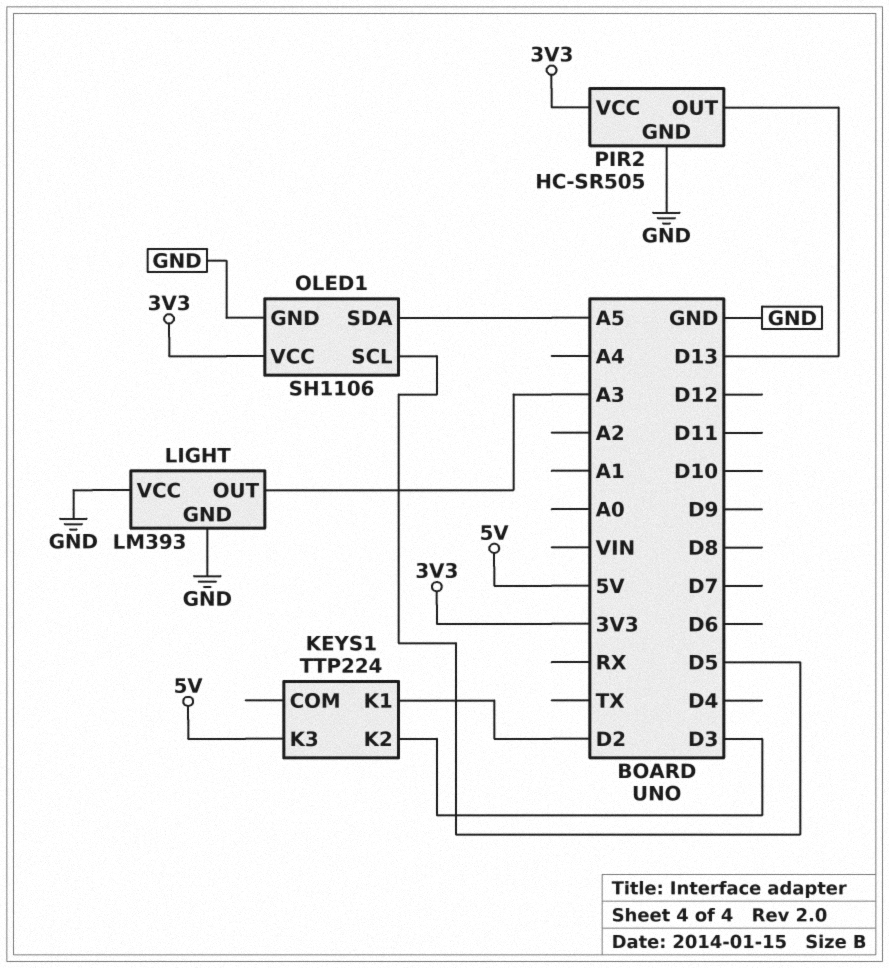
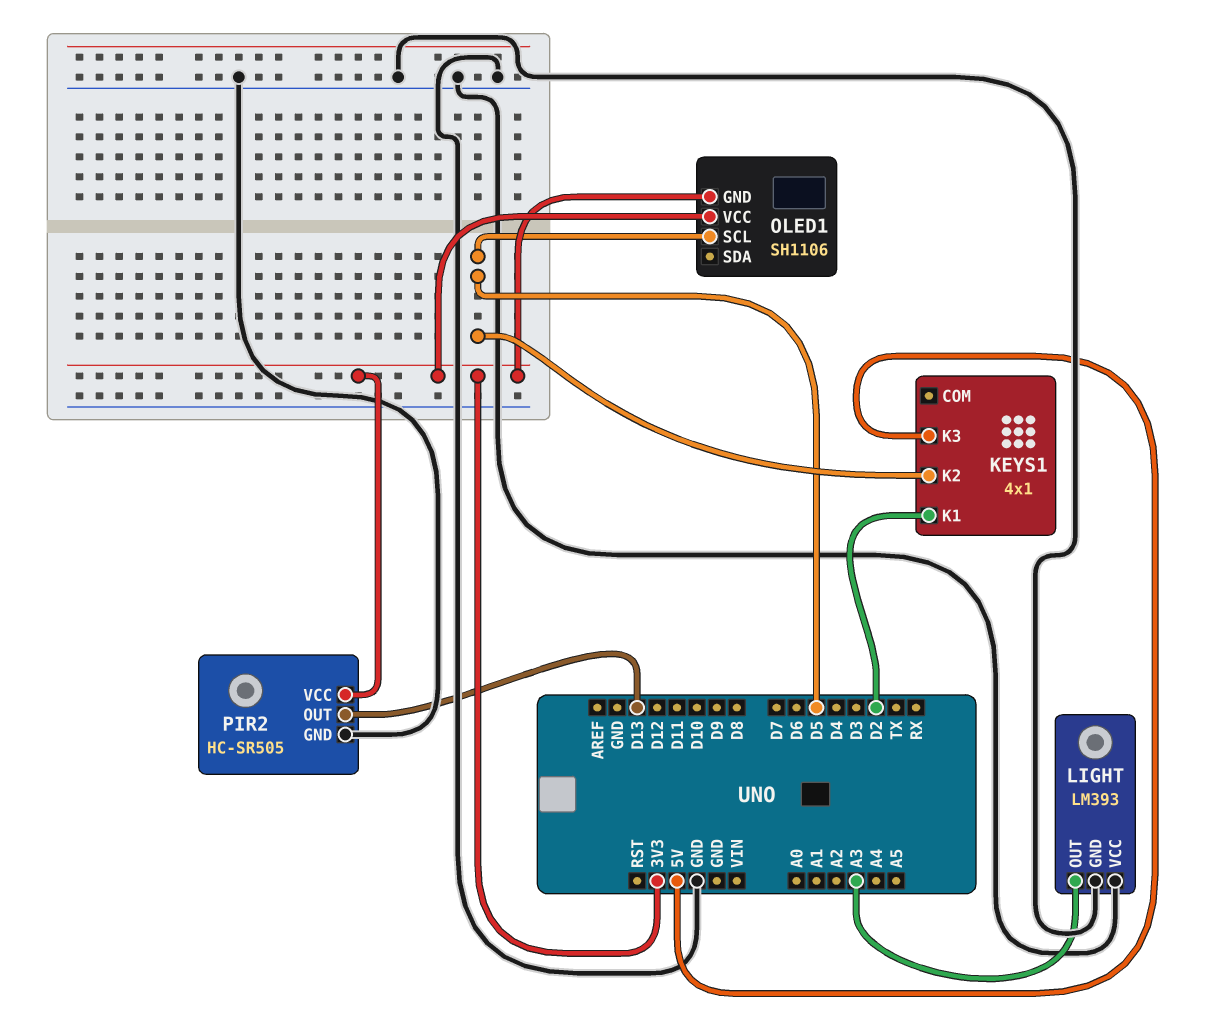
KEYS1: TTP224 -> 4x1
KEYS1 pin K2: D3 -> D5
OLED1 pin GND: GND -> 3V3
OLED1 pin SDA: A5 -> none

